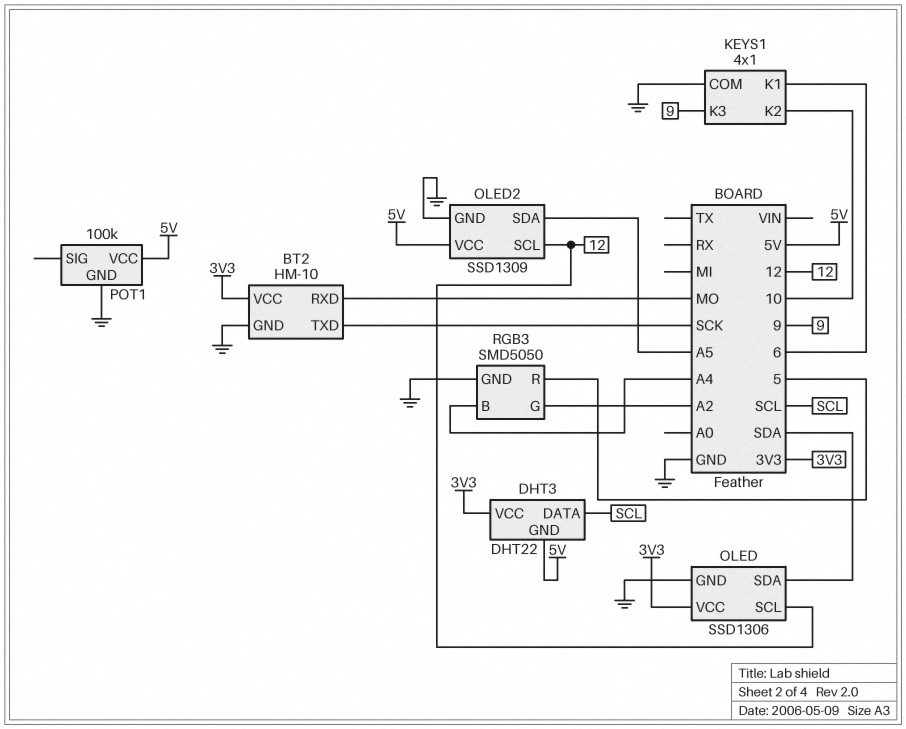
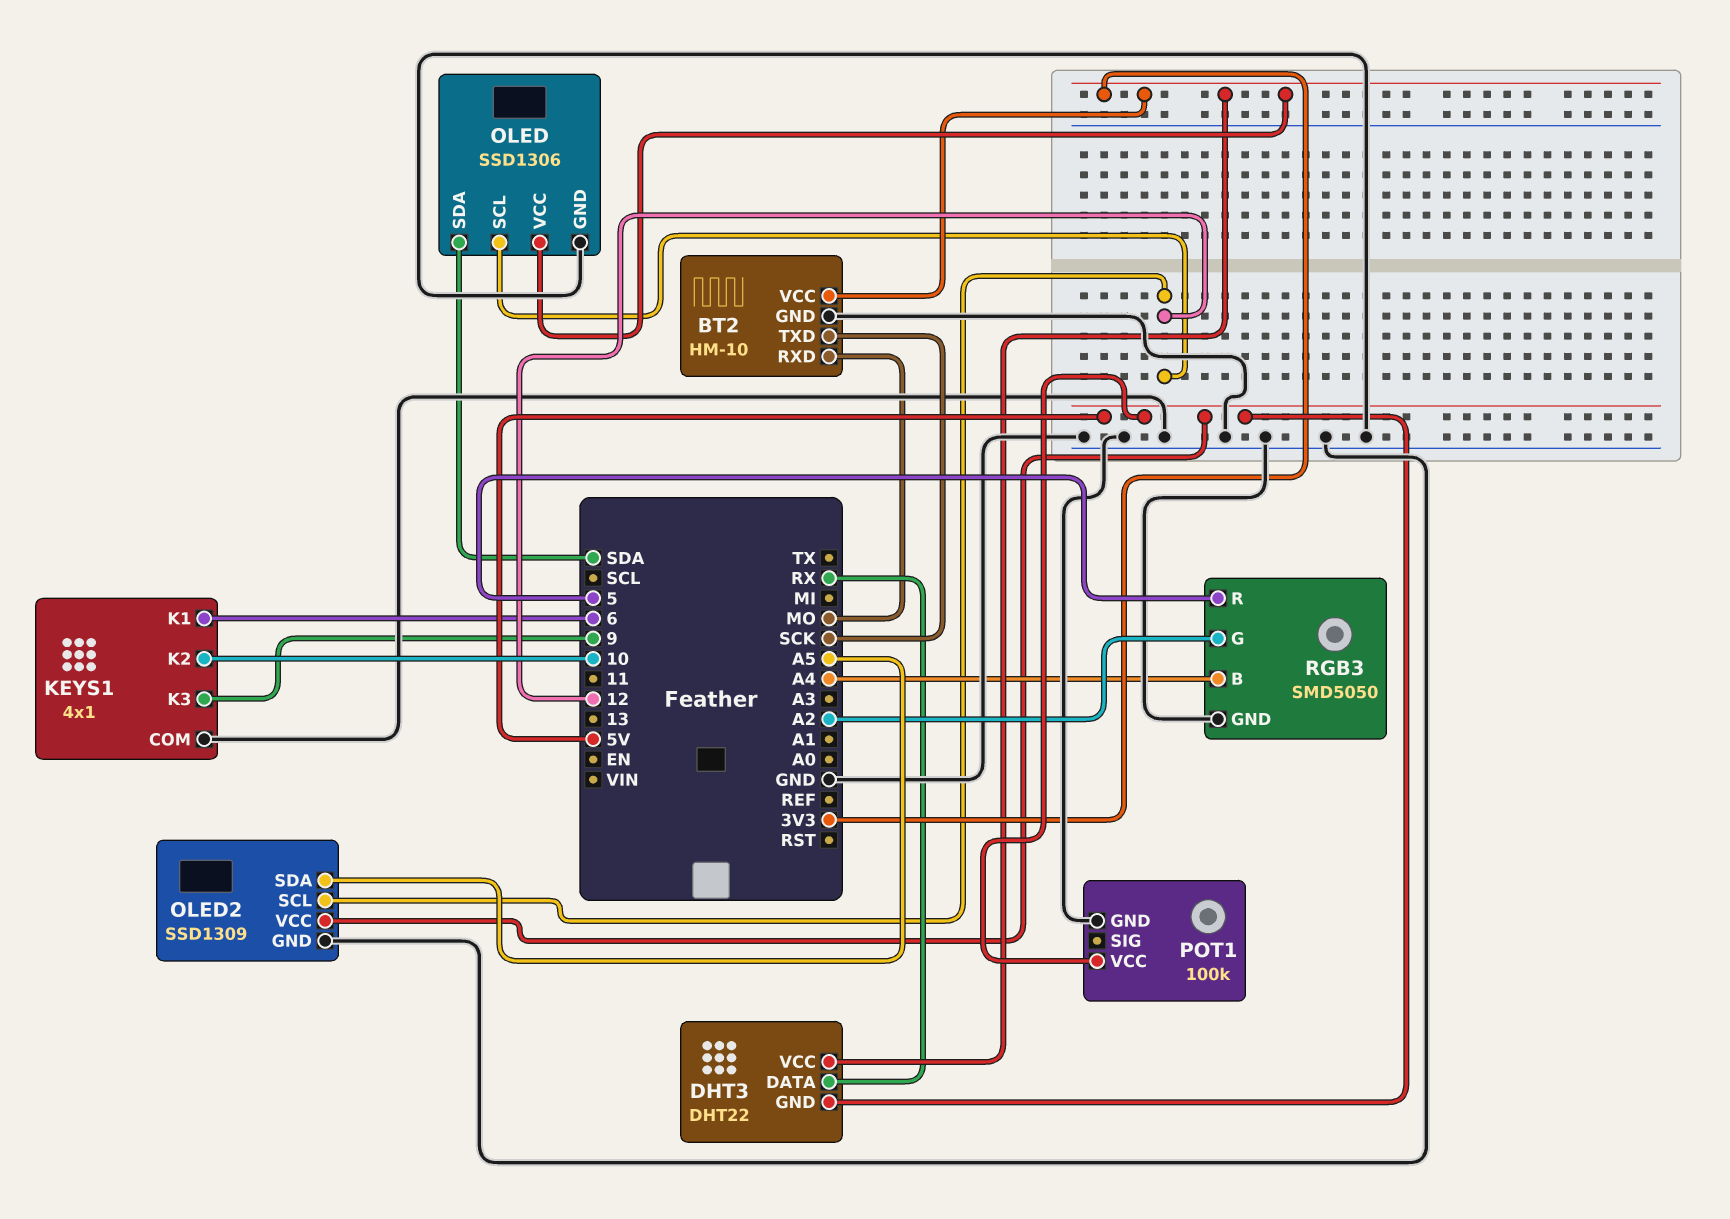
DHT3 pin DATA: SCL -> RX

